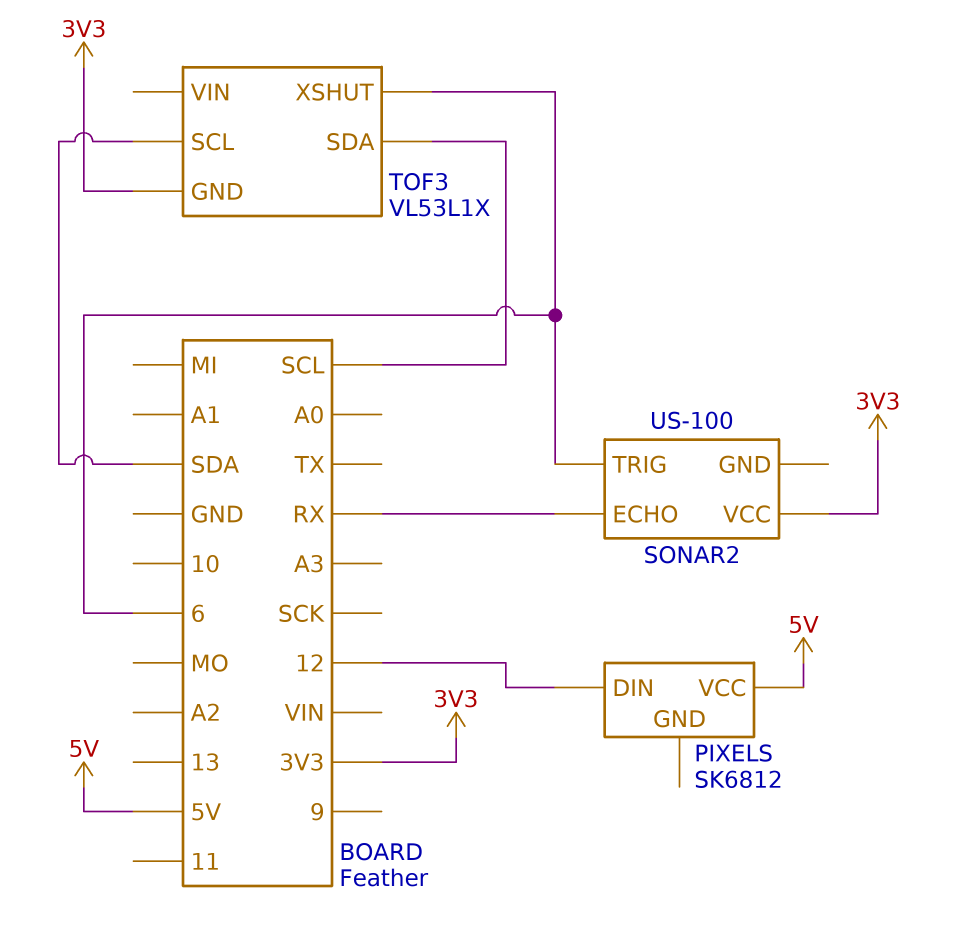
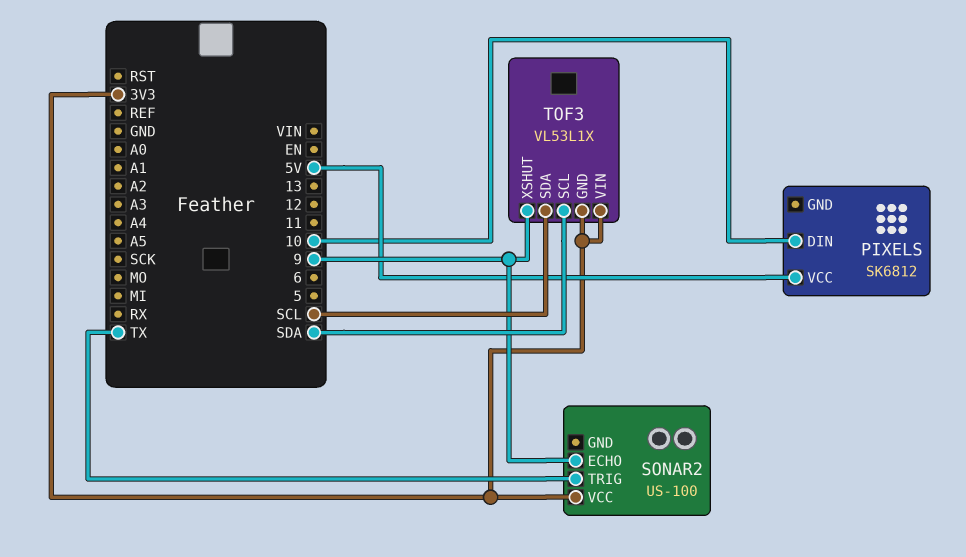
PIXELS pin DIN: 12 -> 10
SONAR2 pin ECHO: RX -> 9
SONAR2 pin TRIG: 6 -> TX
TOF3 pin VIN: none -> 3V3
TOF3 pin XSHUT: 6 -> 9

